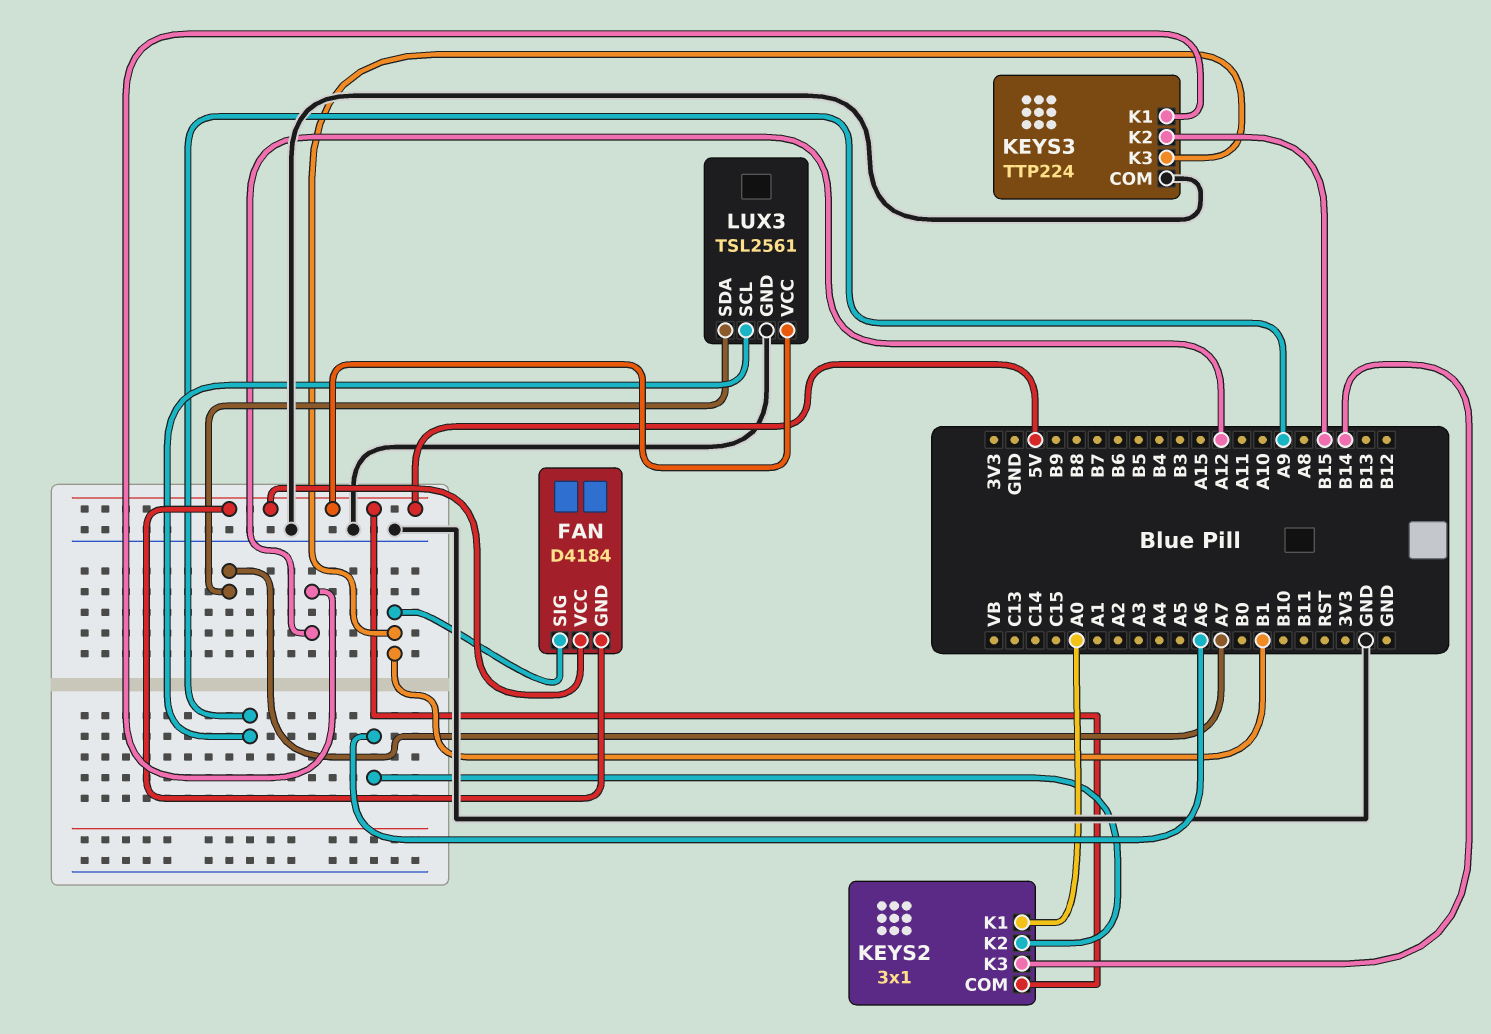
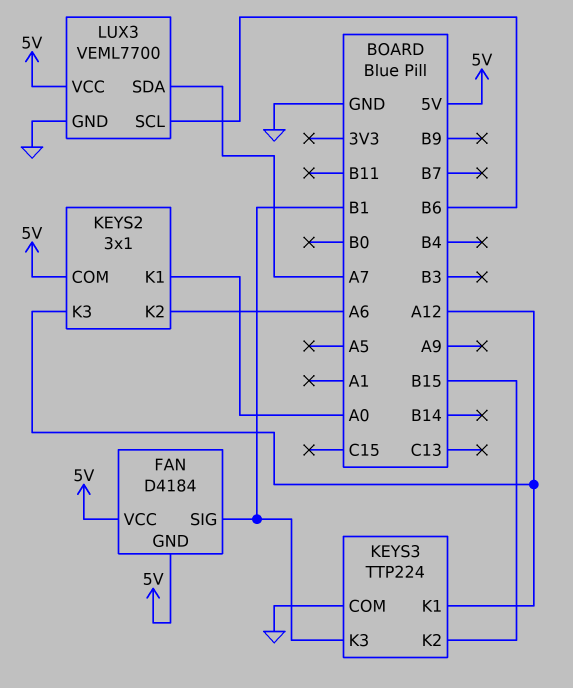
KEYS2 pin K3: B14 -> A12
LUX3: TSL2561 -> VEML7700
LUX3 pin SCL: A9 -> B6

